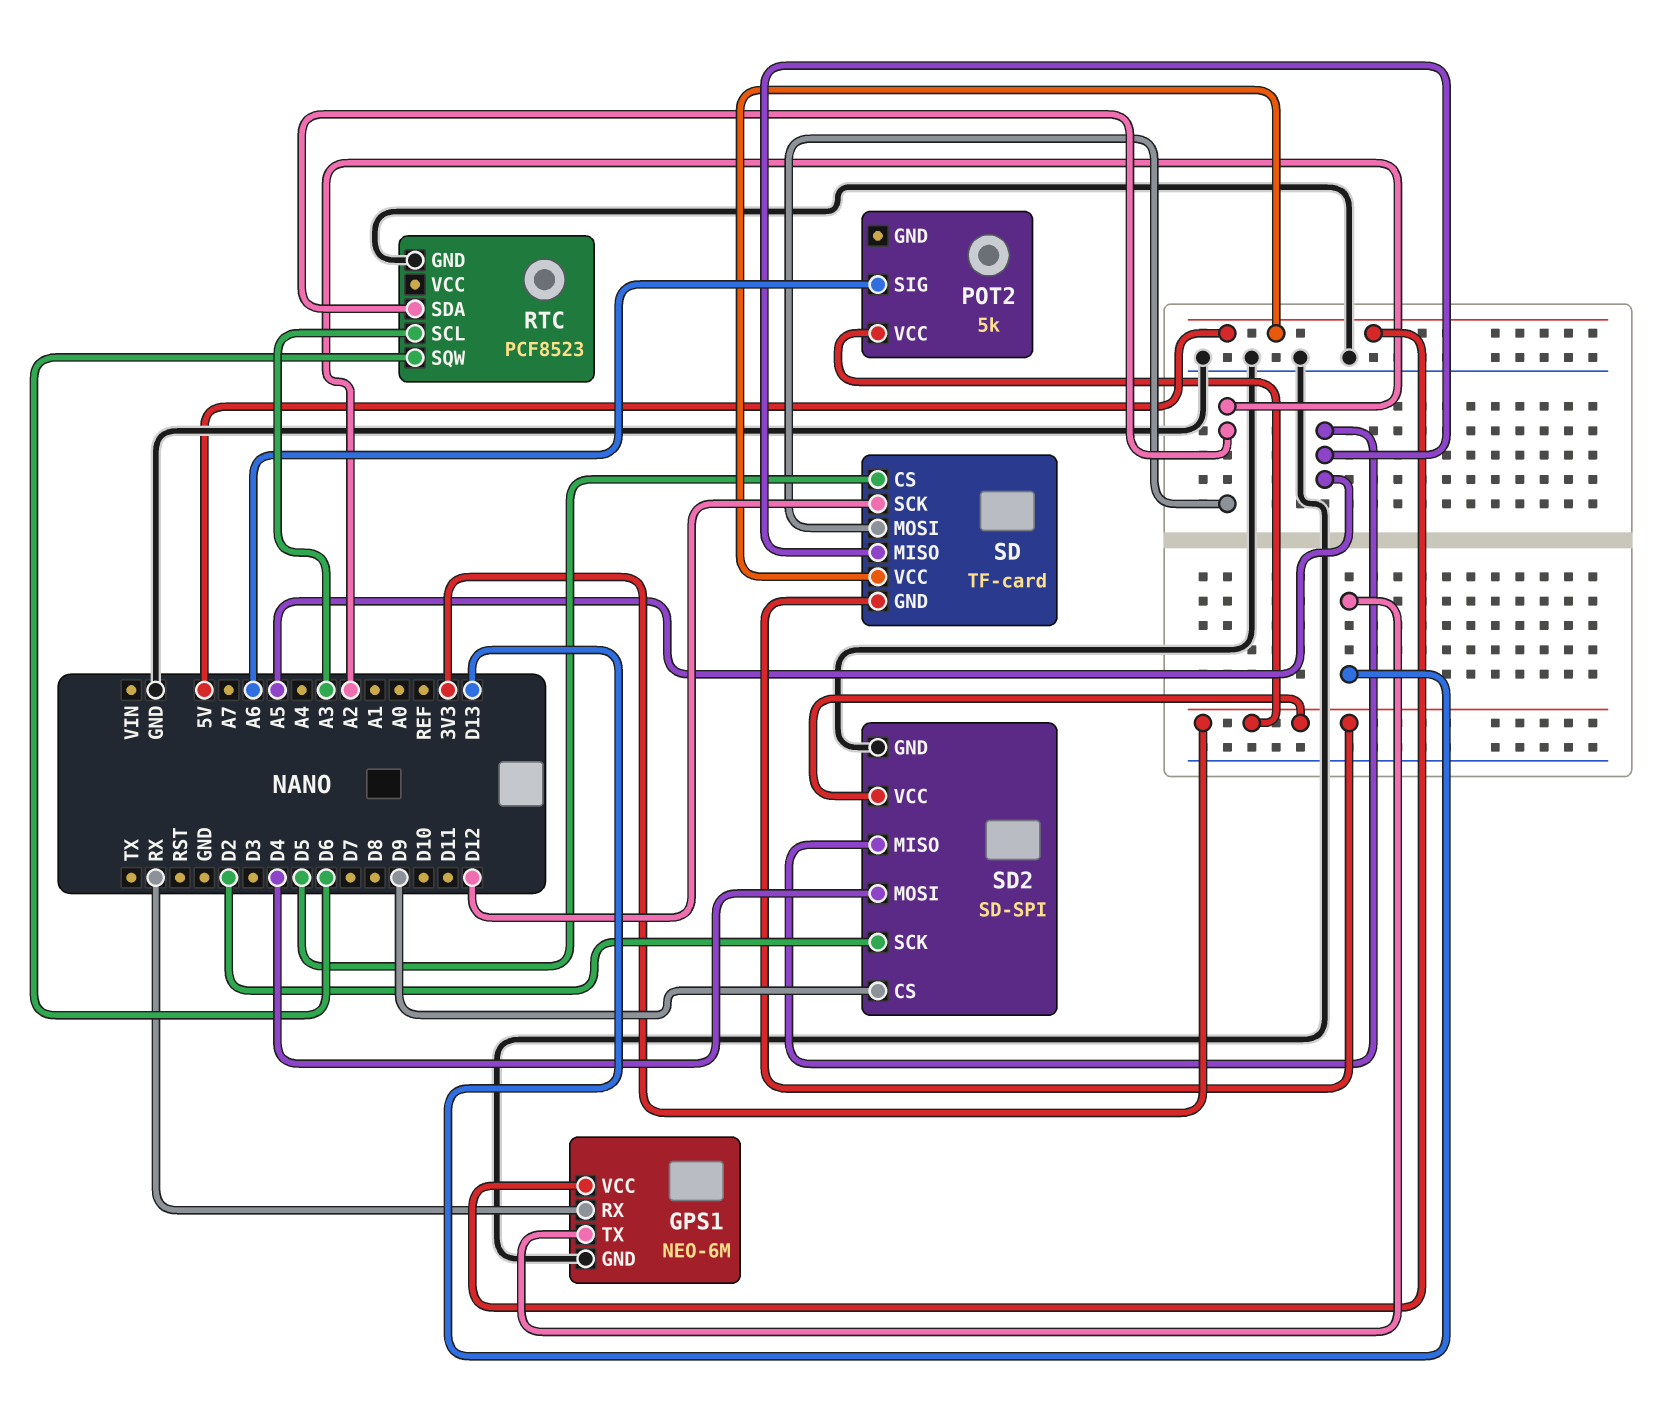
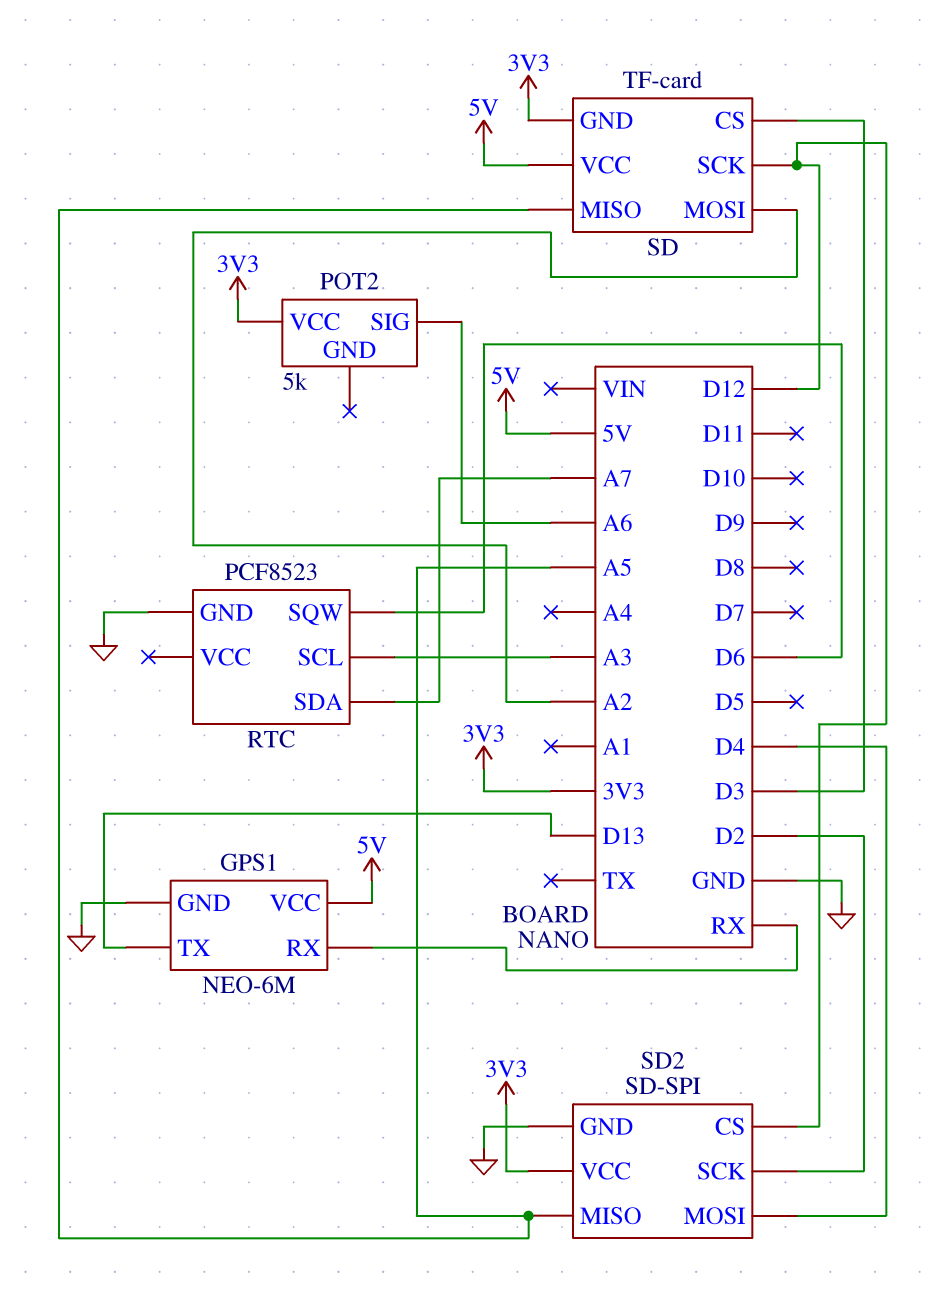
RTC pin SDA: A2 -> A7
SD pin CS: D5 -> D3
SD2 pin CS: D9 -> D12

